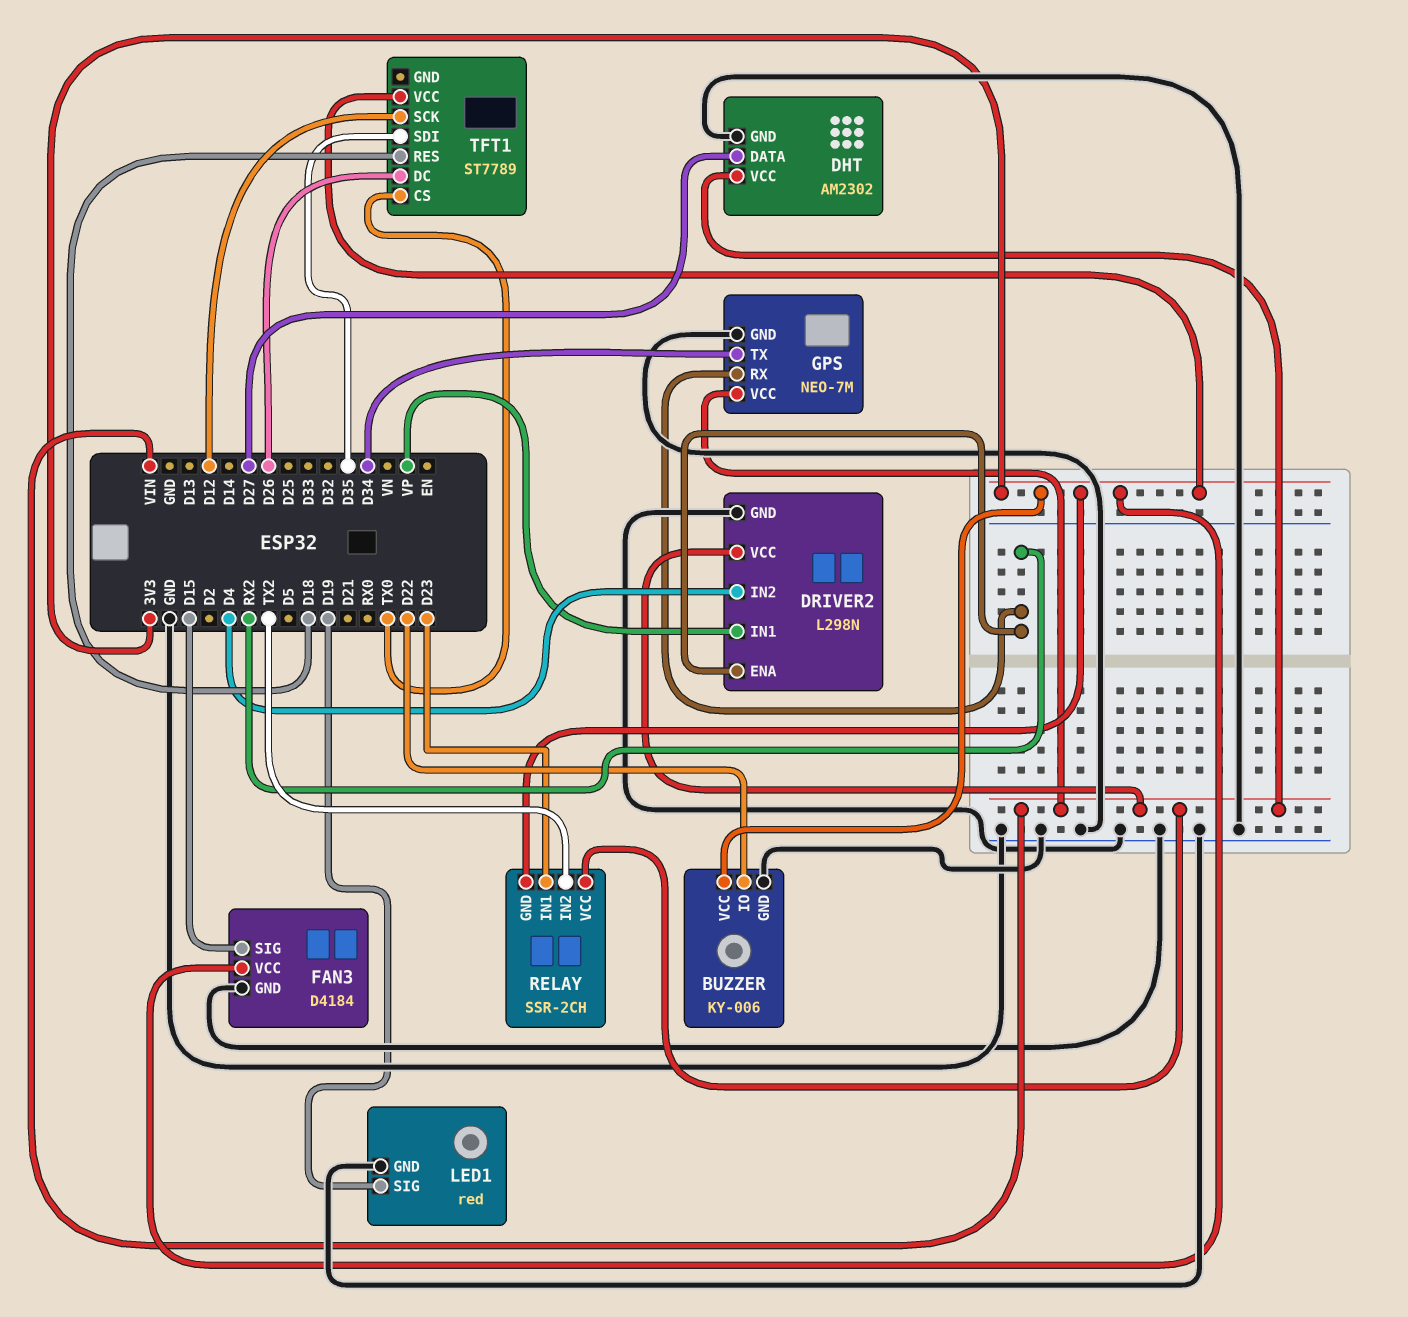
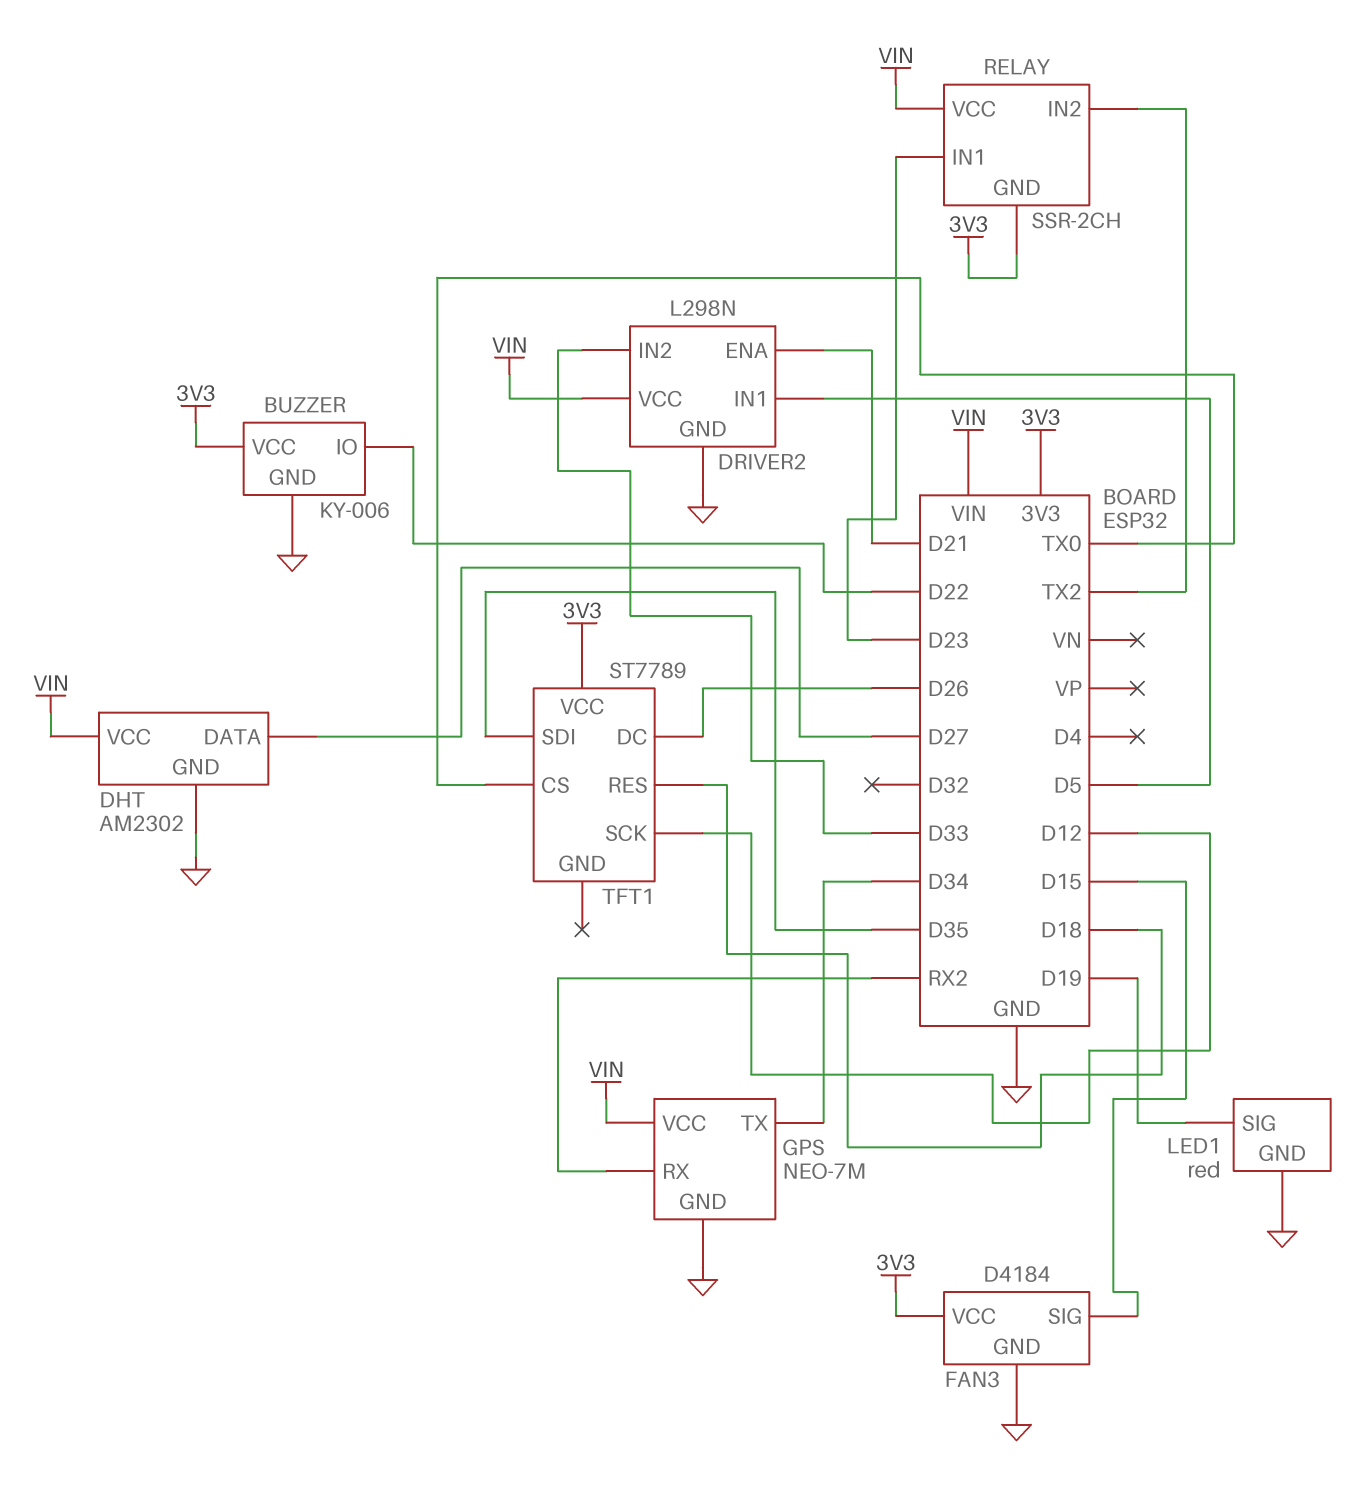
DRIVER2 pin ENA: RX2 -> D21
DRIVER2 pin IN1: VP -> D5
DRIVER2 pin IN2: D4 -> D33

